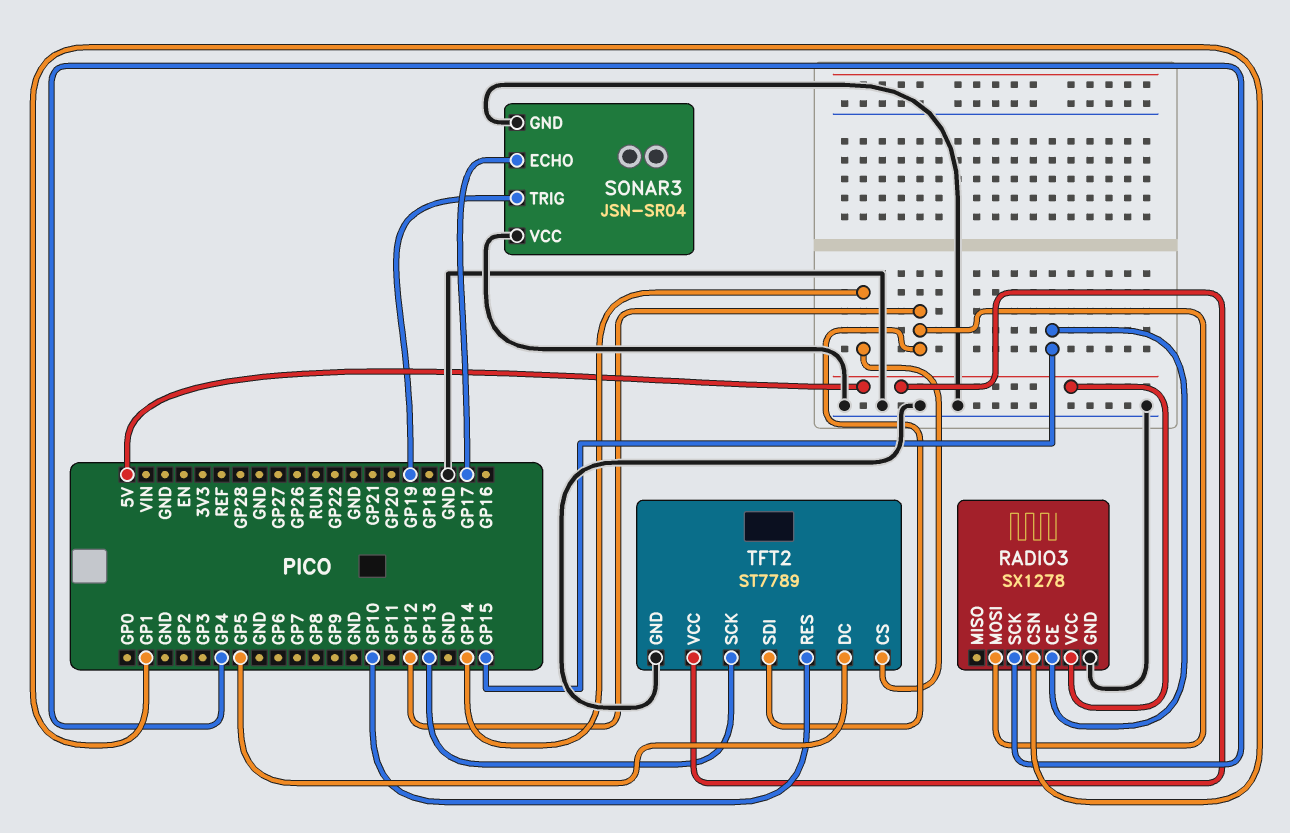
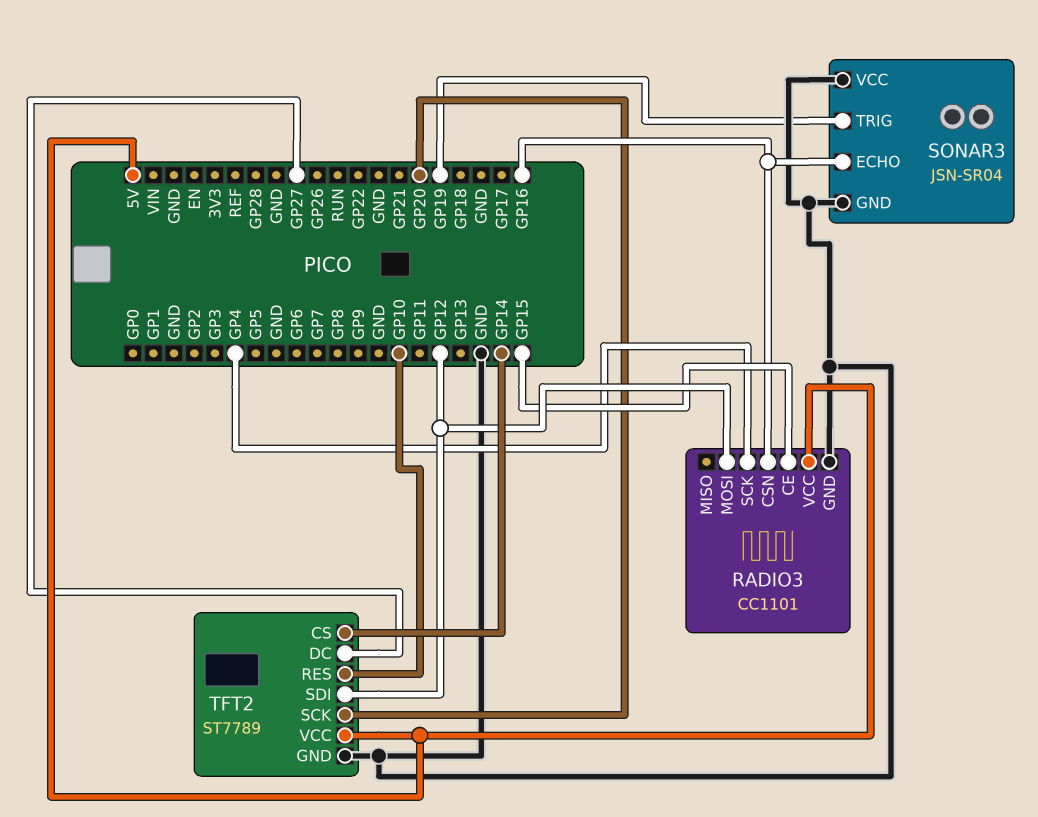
RADIO3: SX1278 -> CC1101
RADIO3 pin CSN: GP1 -> GP16
SONAR3 pin ECHO: GP17 -> GP16
TFT2 pin DC: GP5 -> GP27
TFT2 pin SCK: GP13 -> GP20

